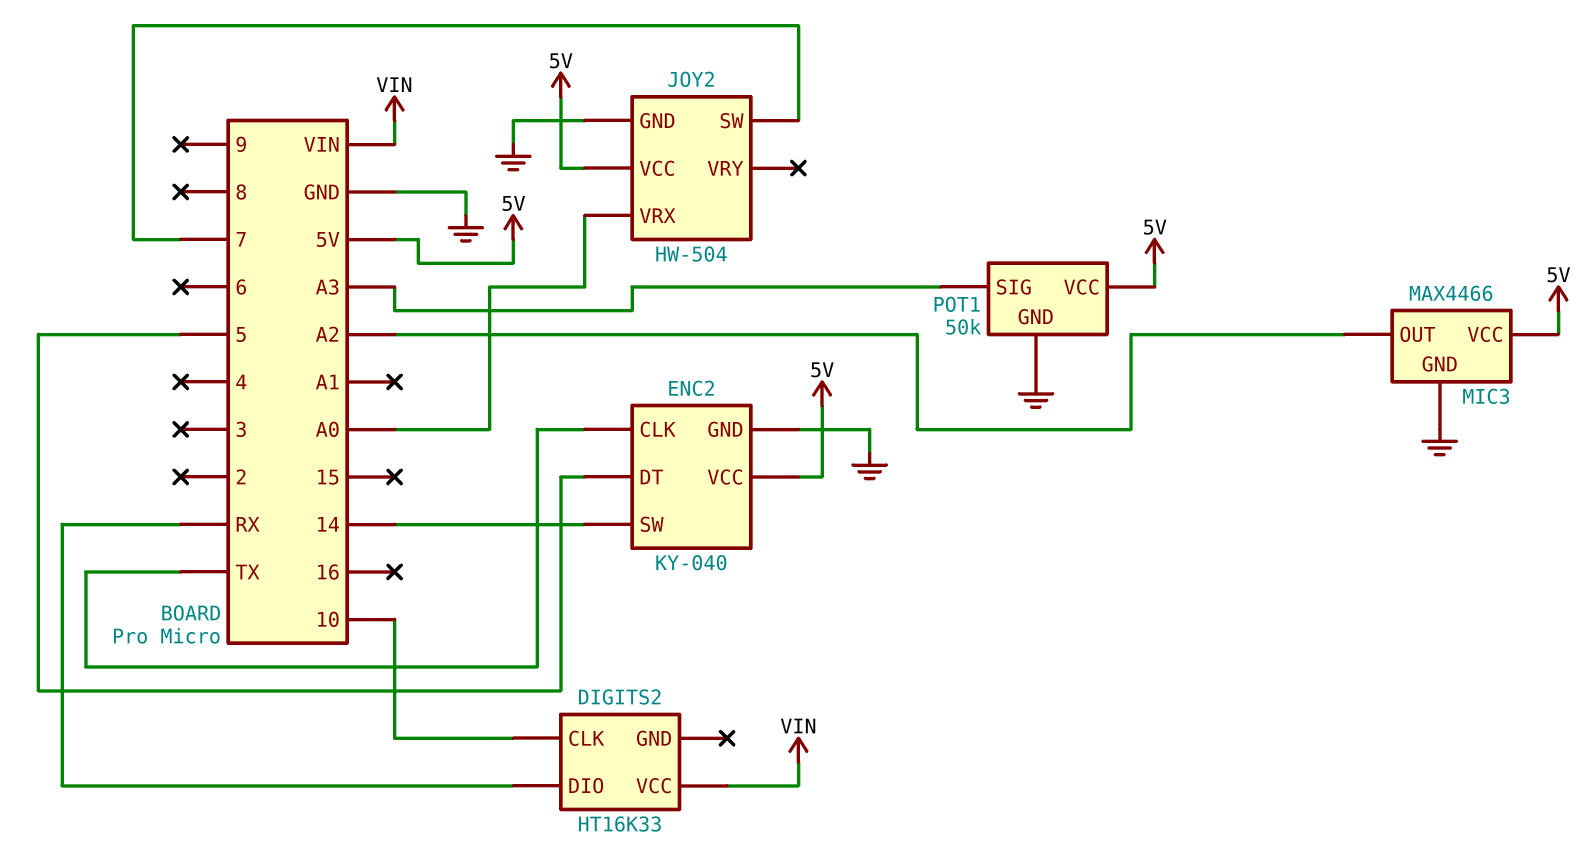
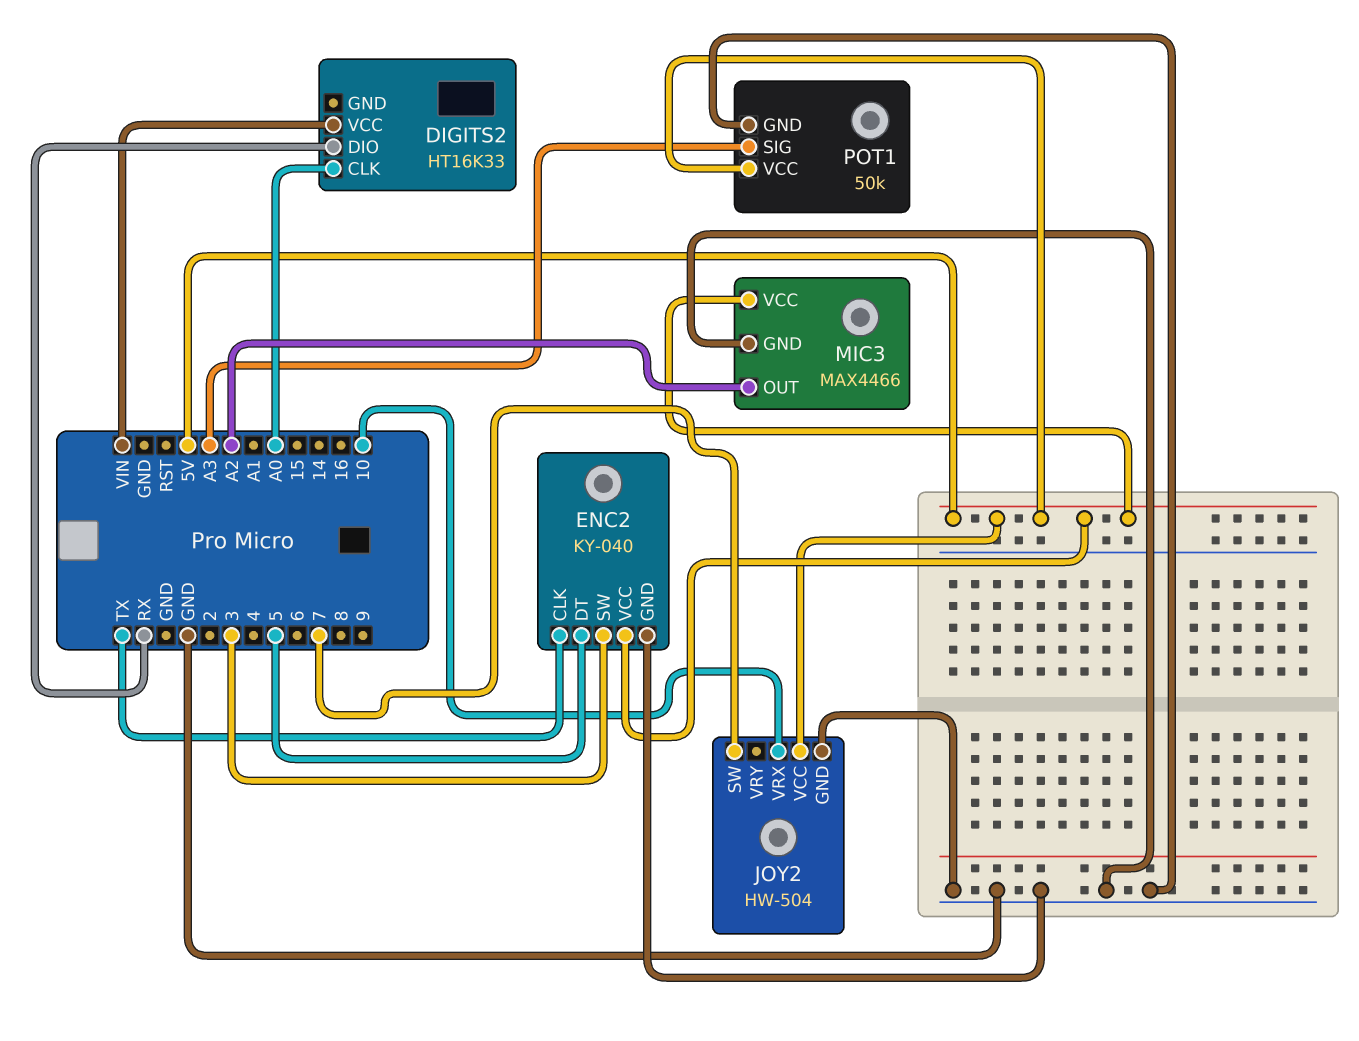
DIGITS2 pin CLK: 10 -> A0
ENC2 pin SW: 14 -> 3
JOY2 pin VRX: A0 -> 10

